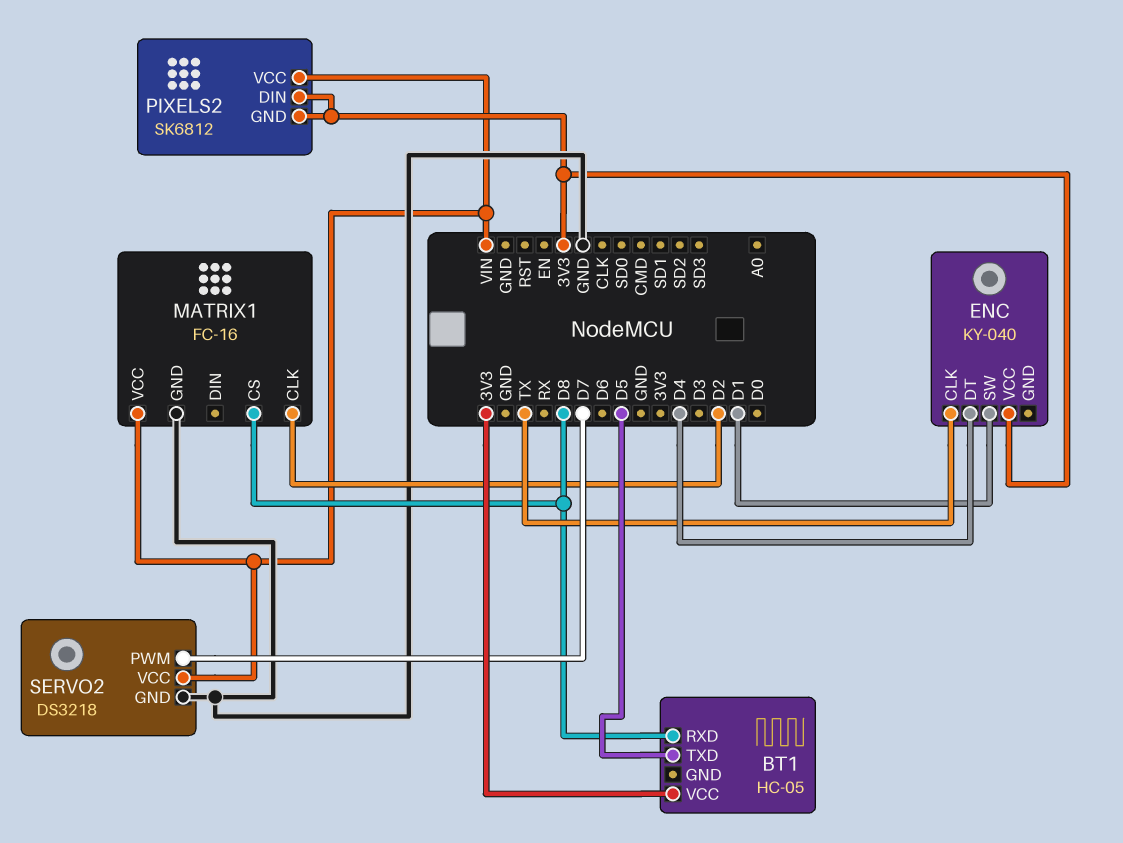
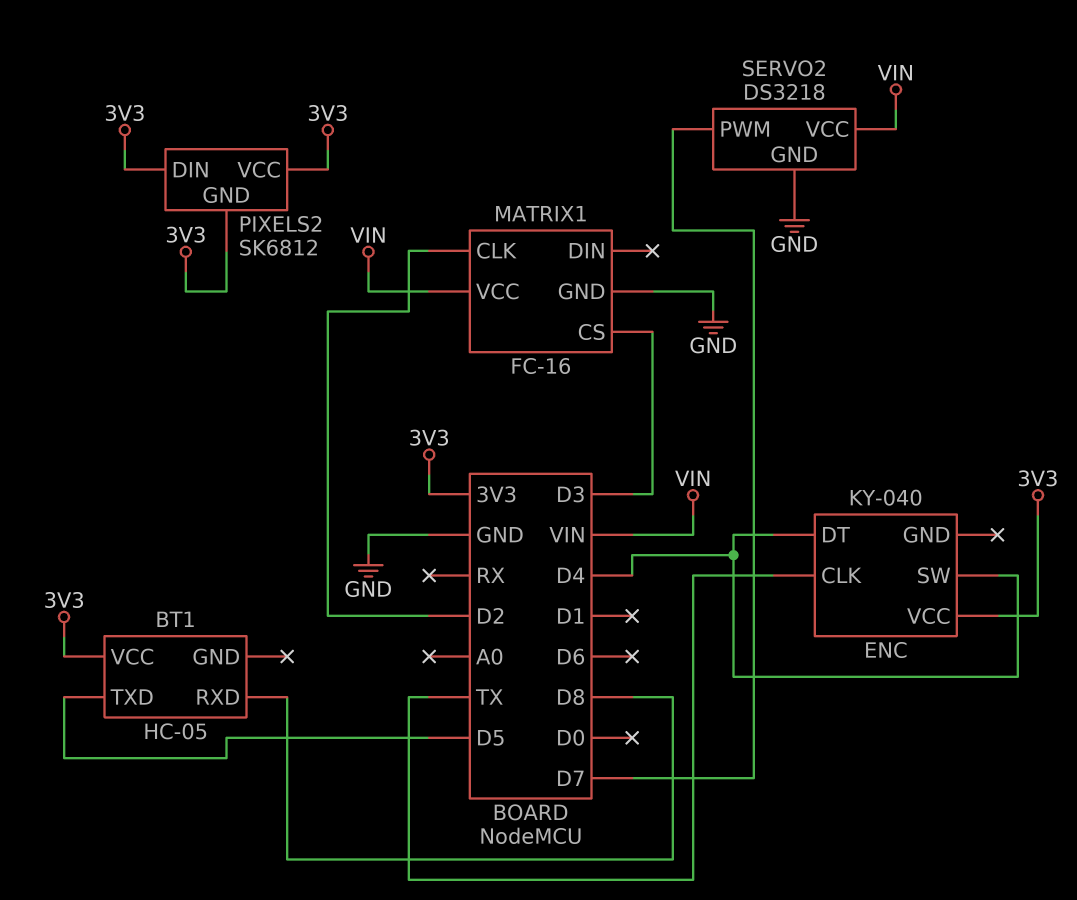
ENC pin SW: D1 -> D4
MATRIX1 pin CS: D8 -> D3
PIXELS2 pin VCC: VIN -> 3V3

